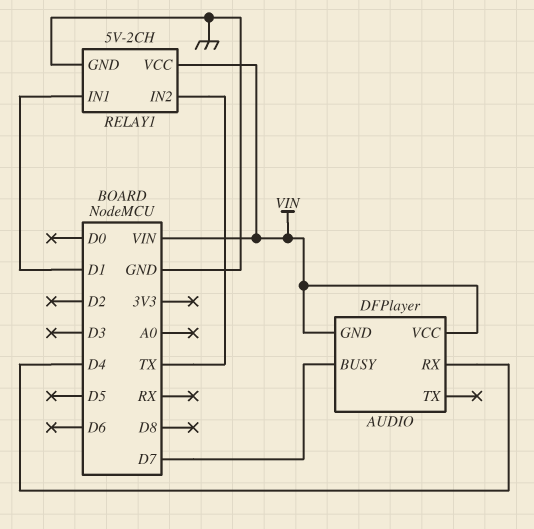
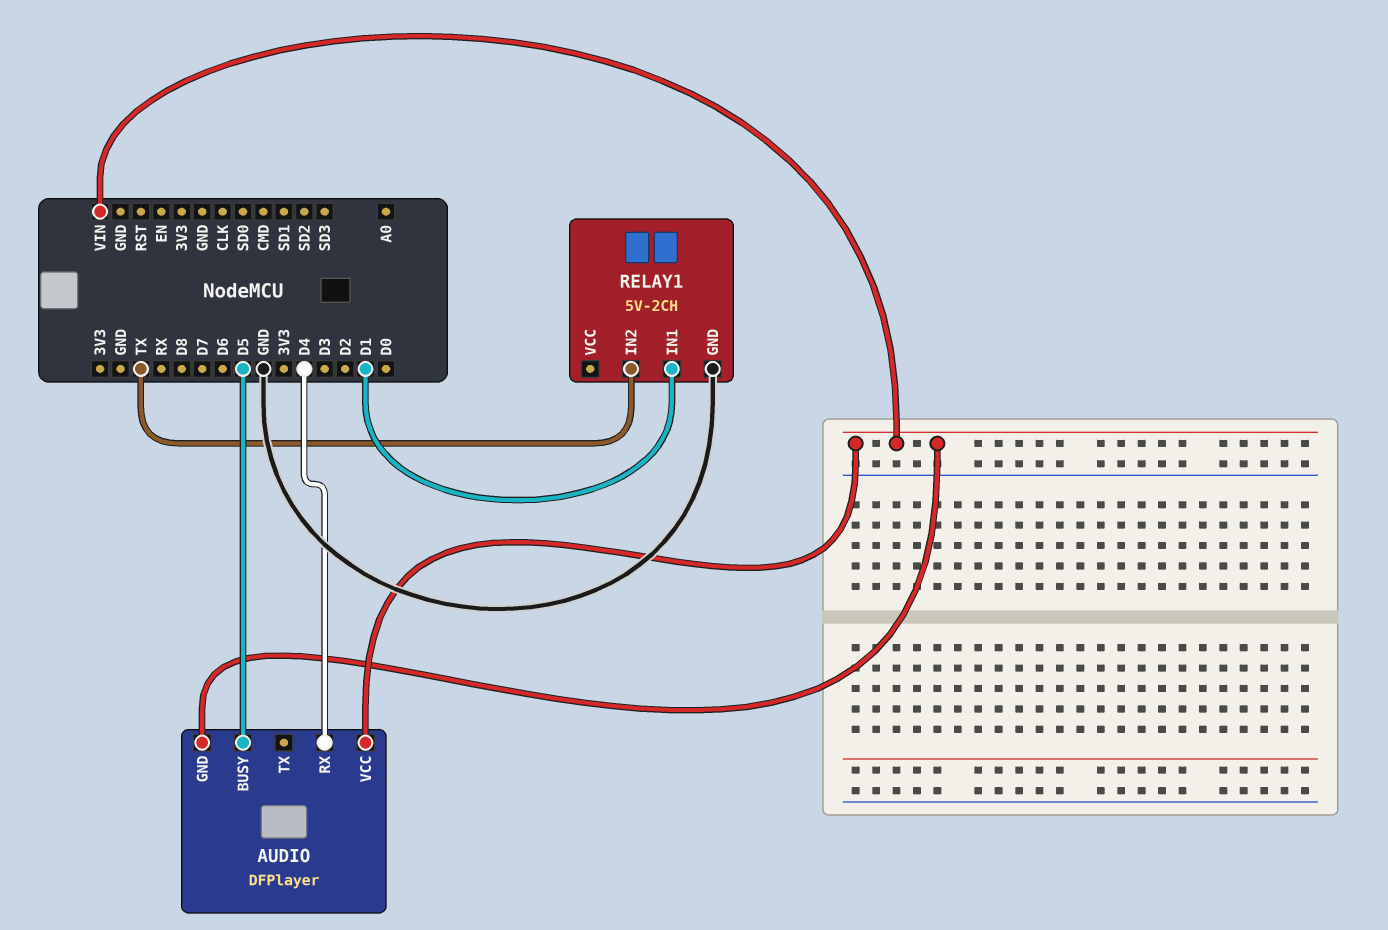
AUDIO pin BUSY: D7 -> D5
RELAY1 pin VCC: VIN -> none

